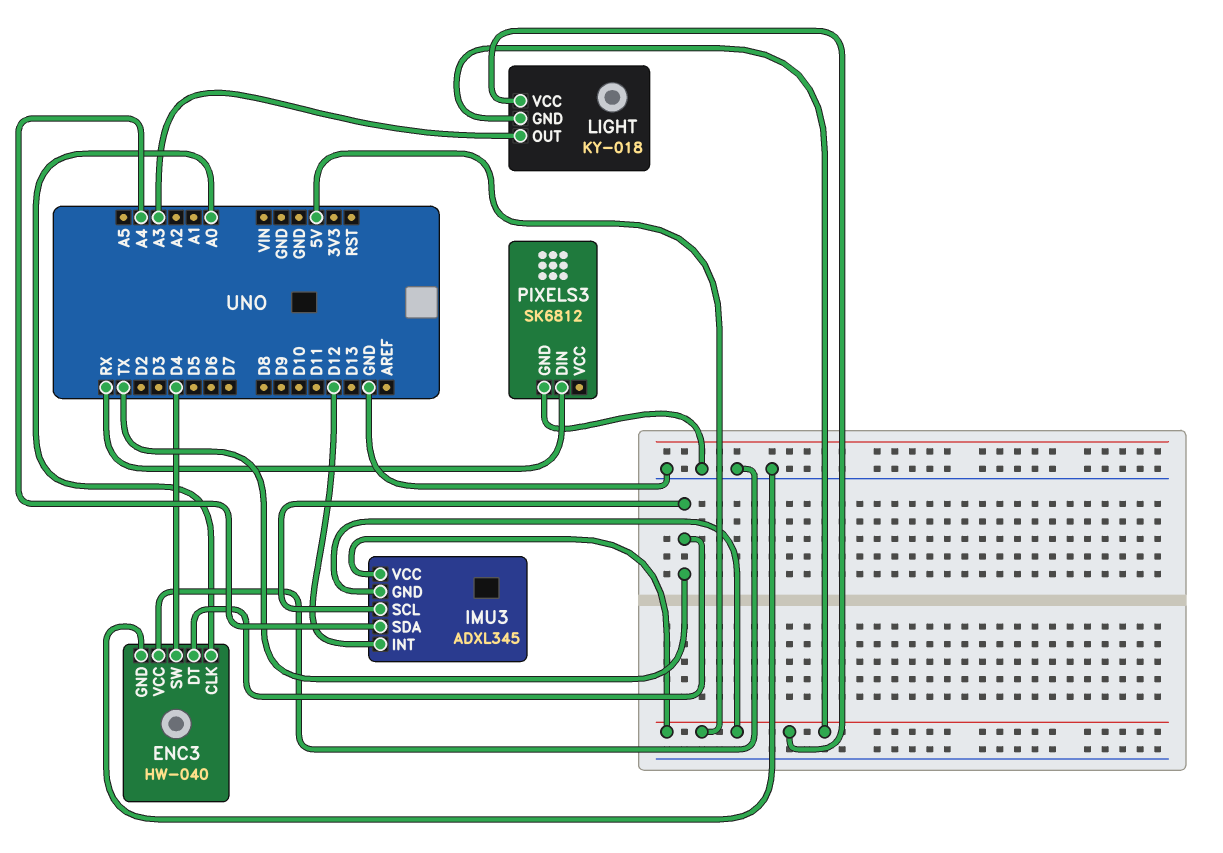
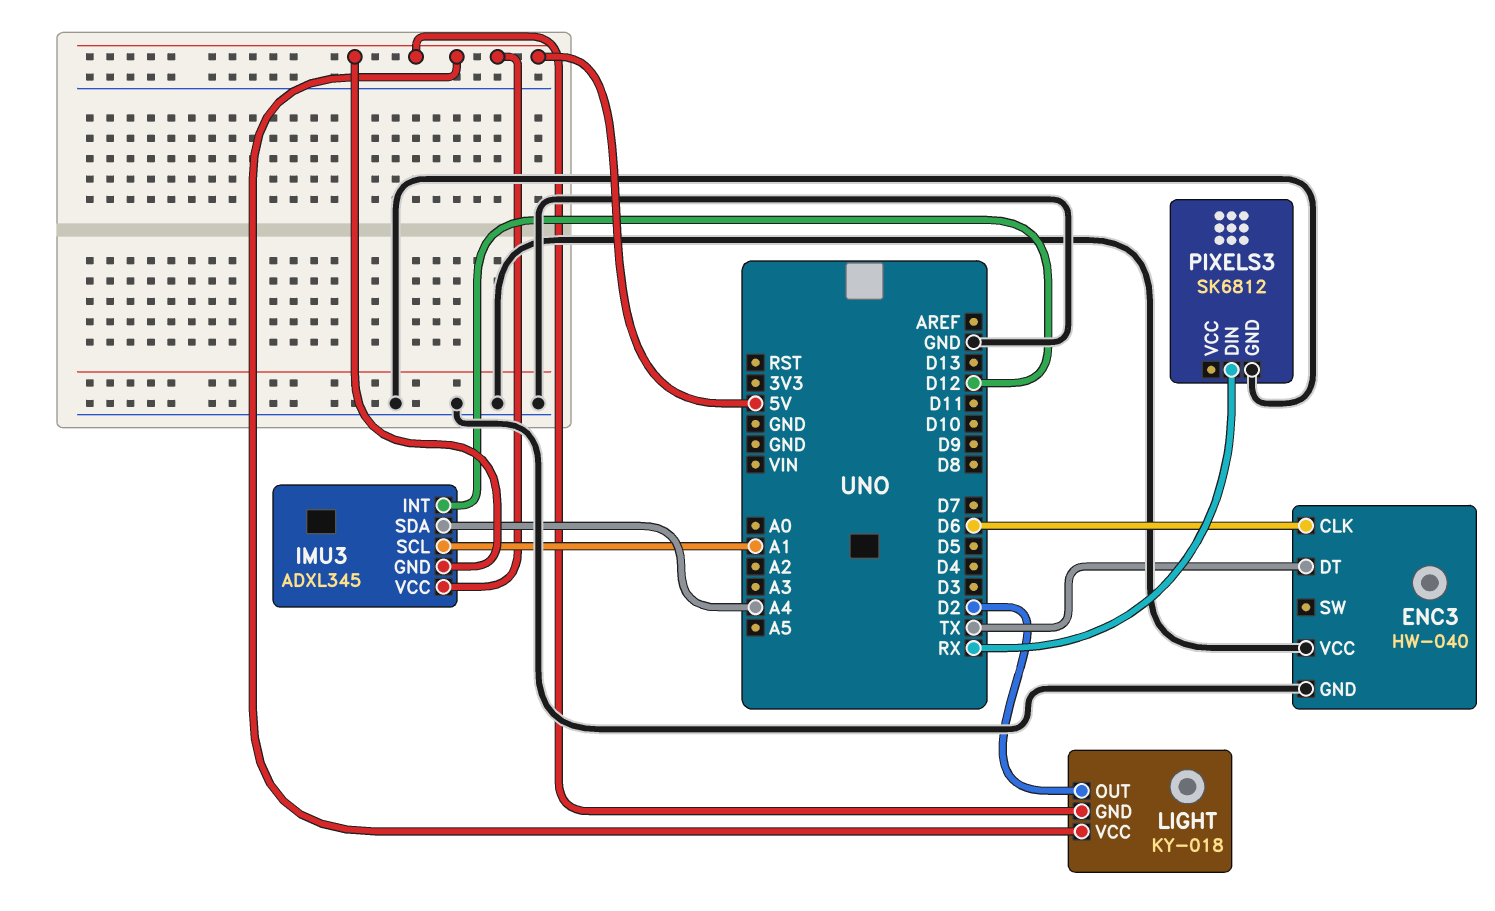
ENC3 pin CLK: A0 -> D6
ENC3 pin SW: D4 -> none
IMU3 pin SCL: TX -> A1
LIGHT pin OUT: A3 -> D2

